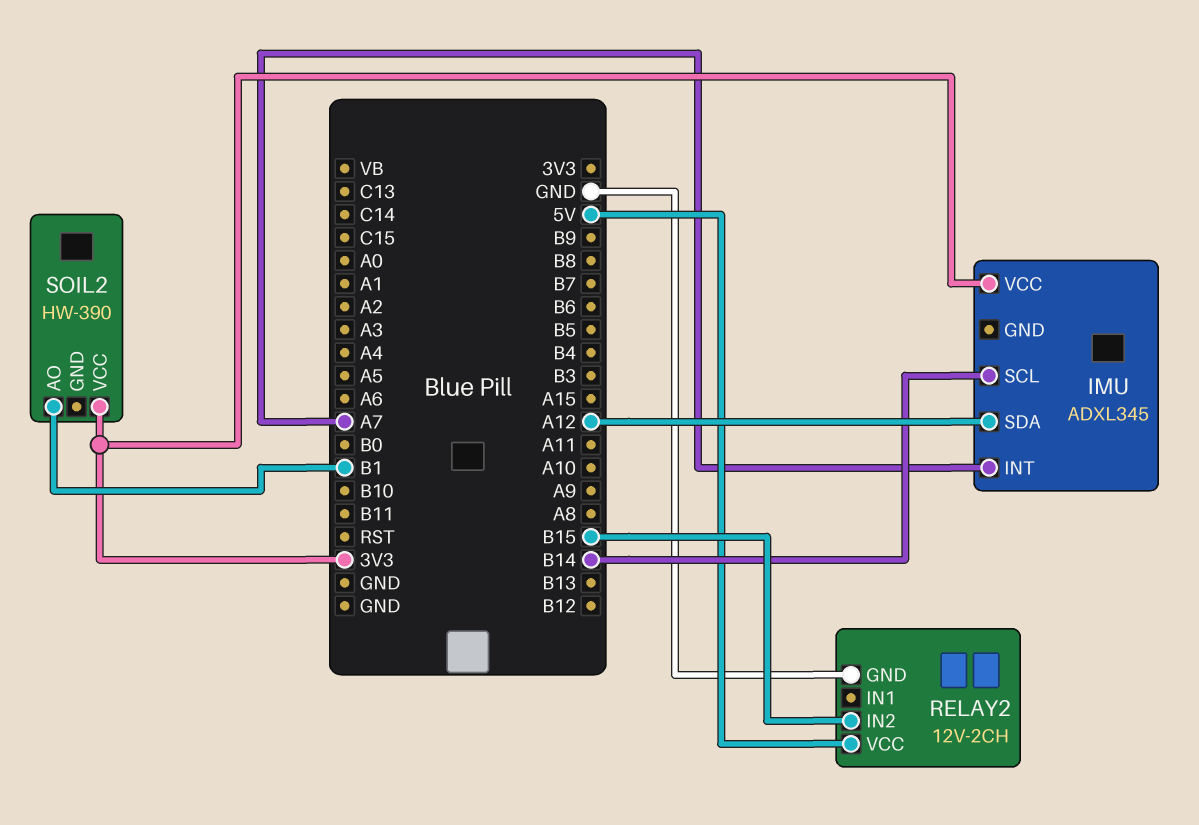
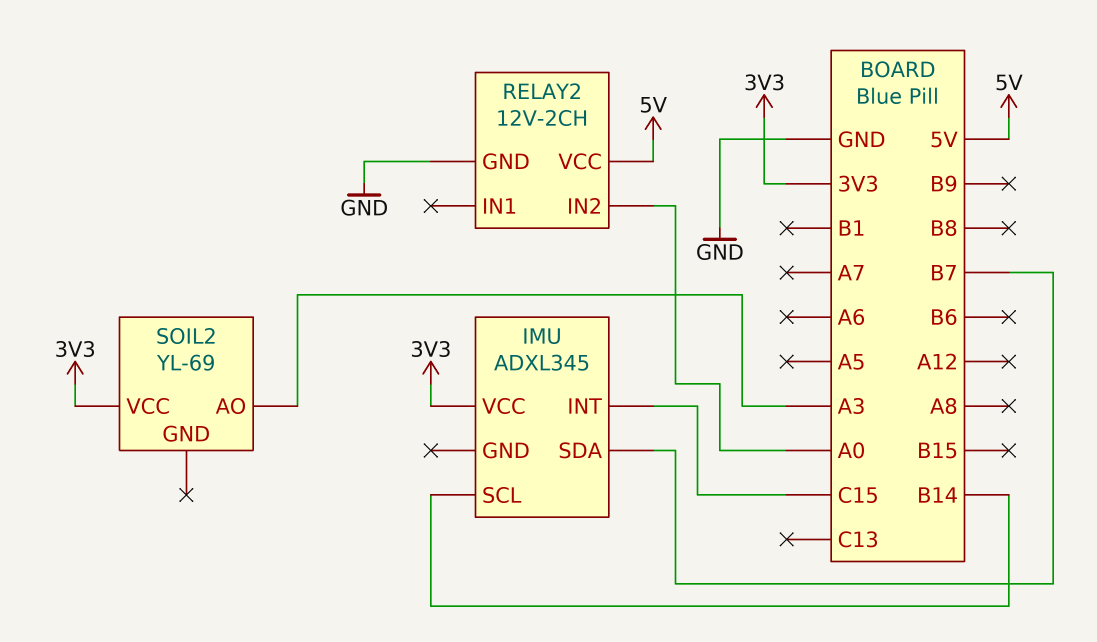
IMU pin INT: A7 -> C15
IMU pin SDA: A12 -> B7
RELAY2 pin IN2: B15 -> A0
SOIL2: HW-390 -> YL-69
SOIL2 pin AO: B1 -> A3

